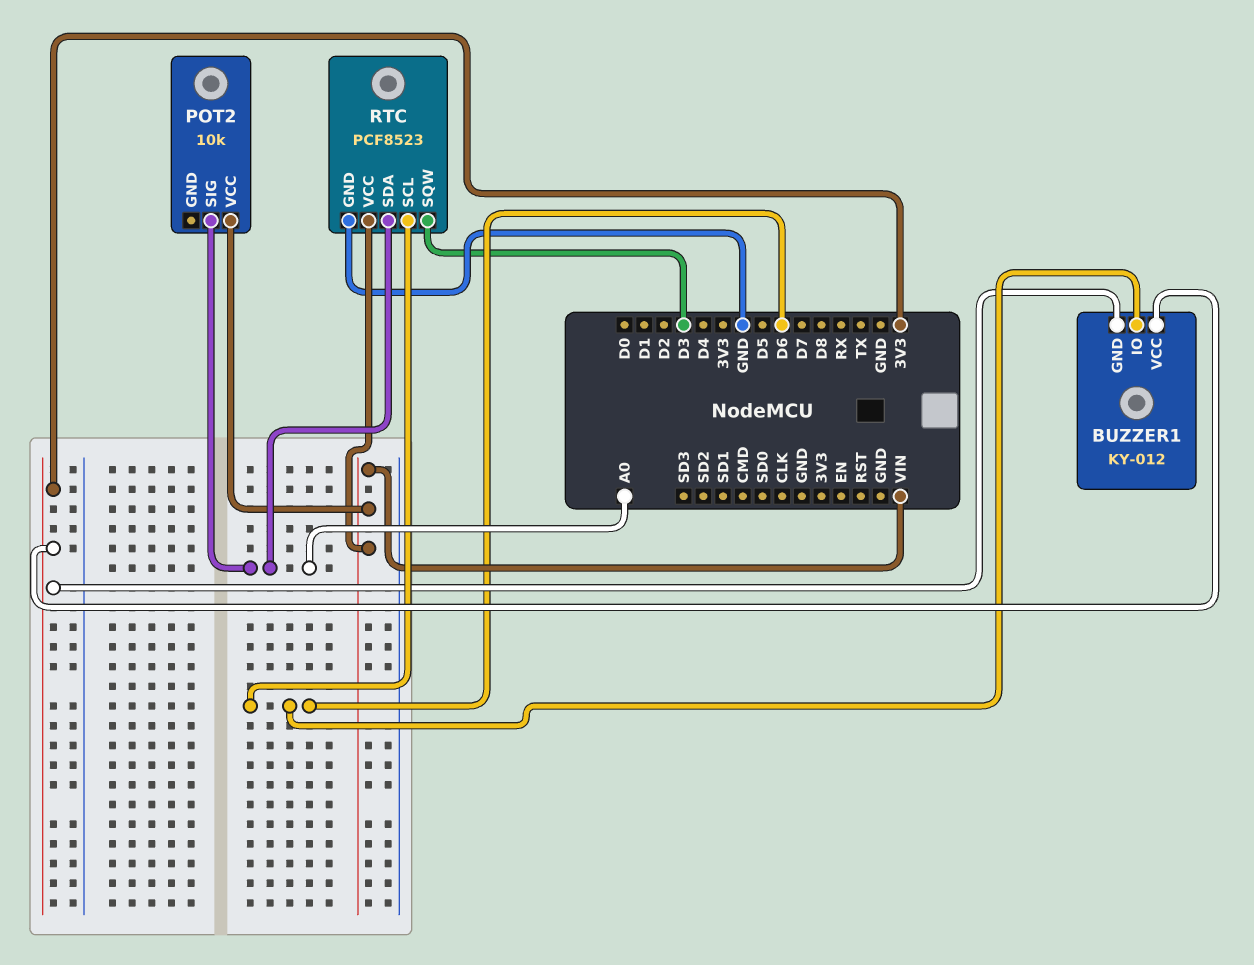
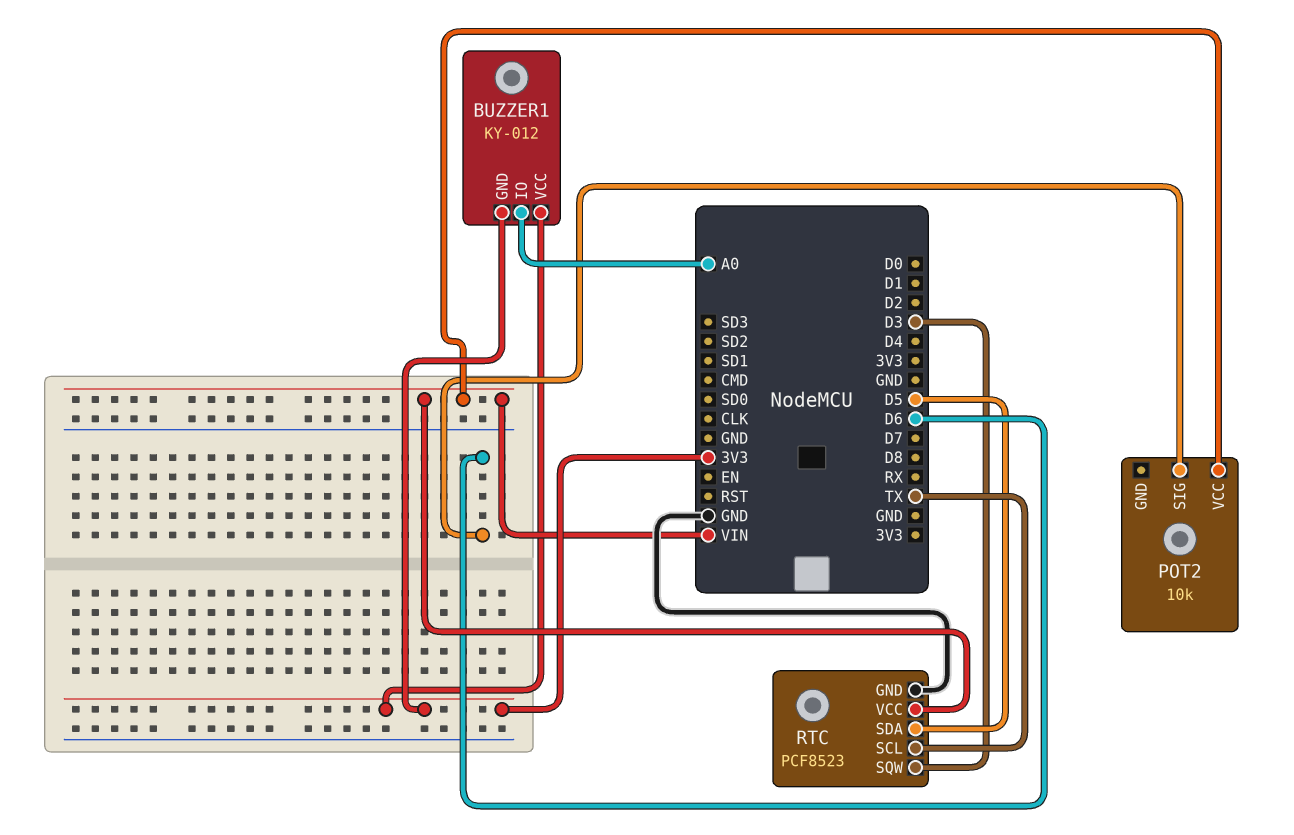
BUZZER1 pin IO: D6 -> A0
POT2 pin SIG: A0 -> D6
RTC pin SCL: D6 -> TX
RTC pin SDA: A0 -> D5

